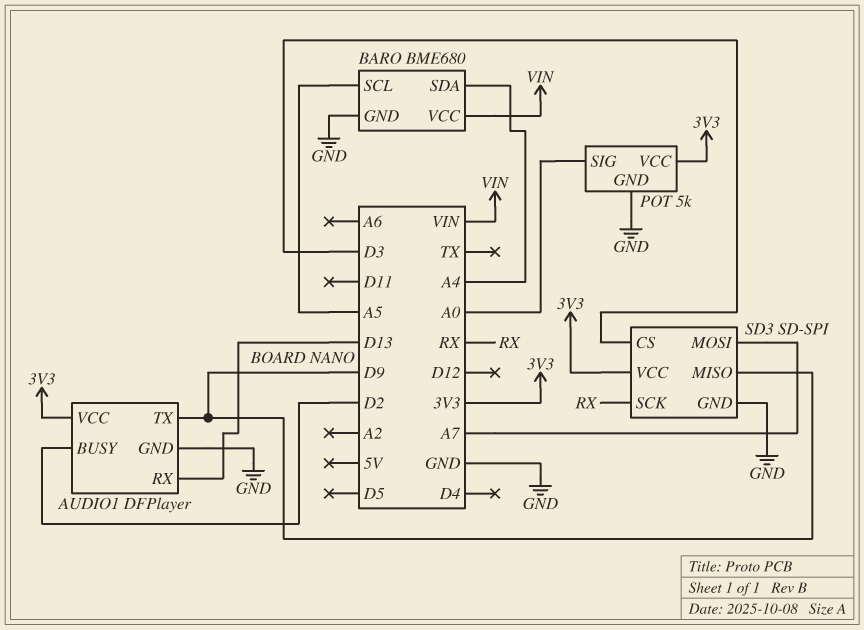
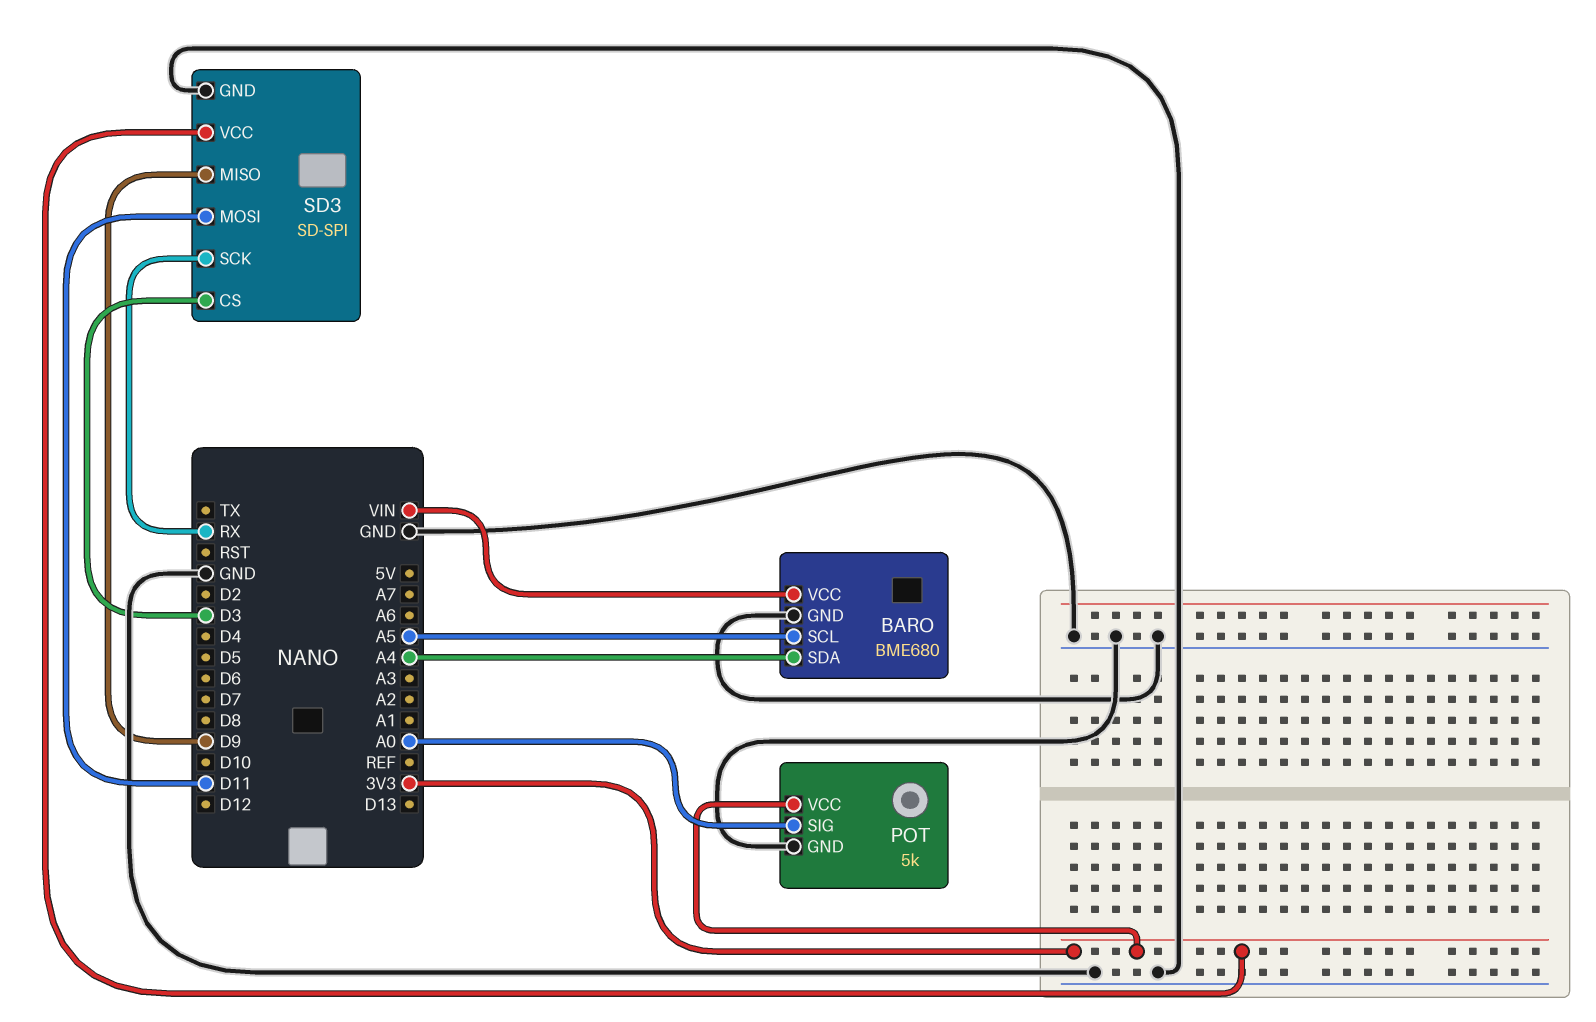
AUDIO1: DFPlayer -> none
AUDIO1 pin BUSY: D2 -> none
AUDIO1 pin GND: GND -> none
AUDIO1 pin RX: D13 -> none
AUDIO1 pin TX: D9 -> none
AUDIO1 pin VCC: 3V3 -> none
SD3 pin MOSI: A7 -> D11

